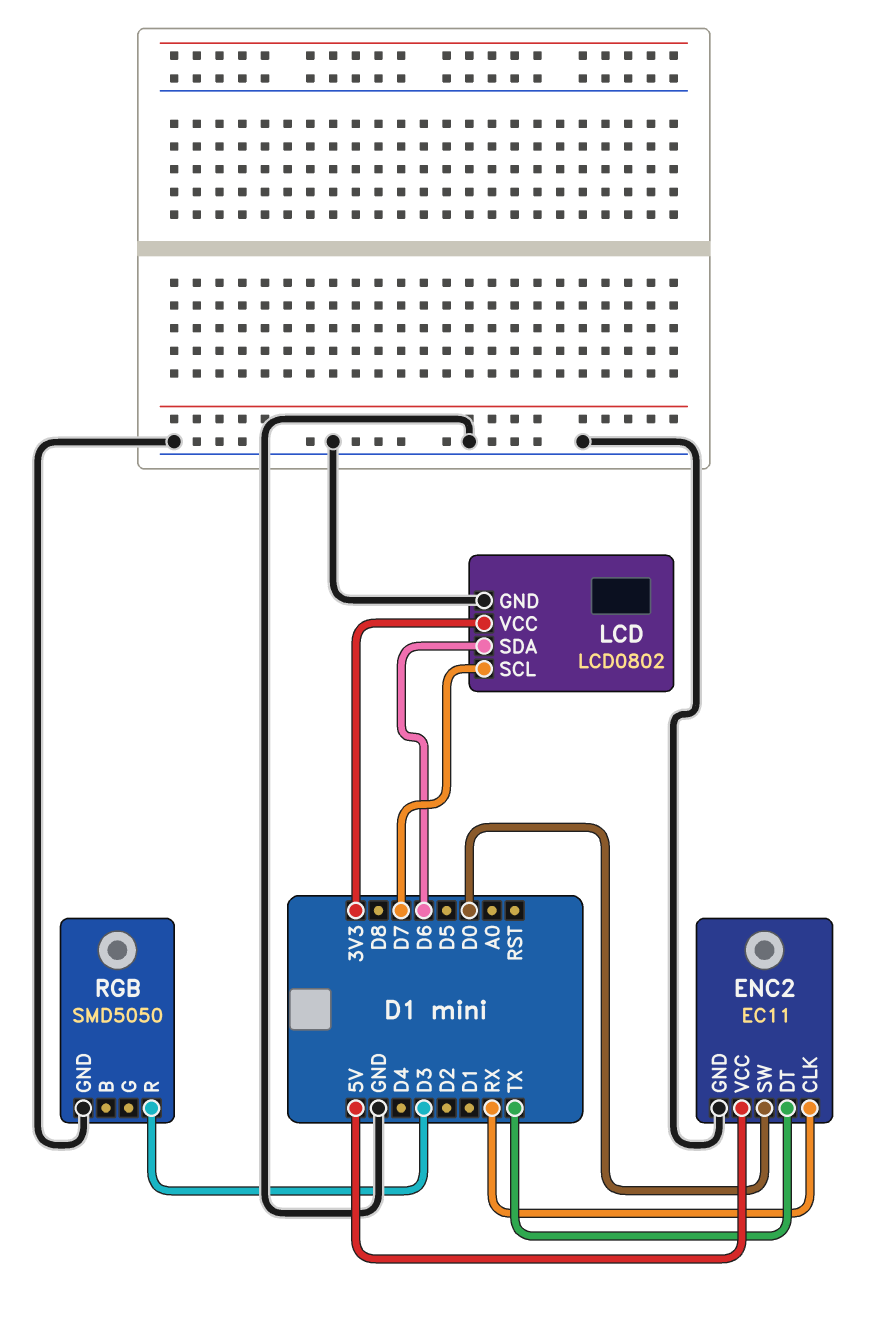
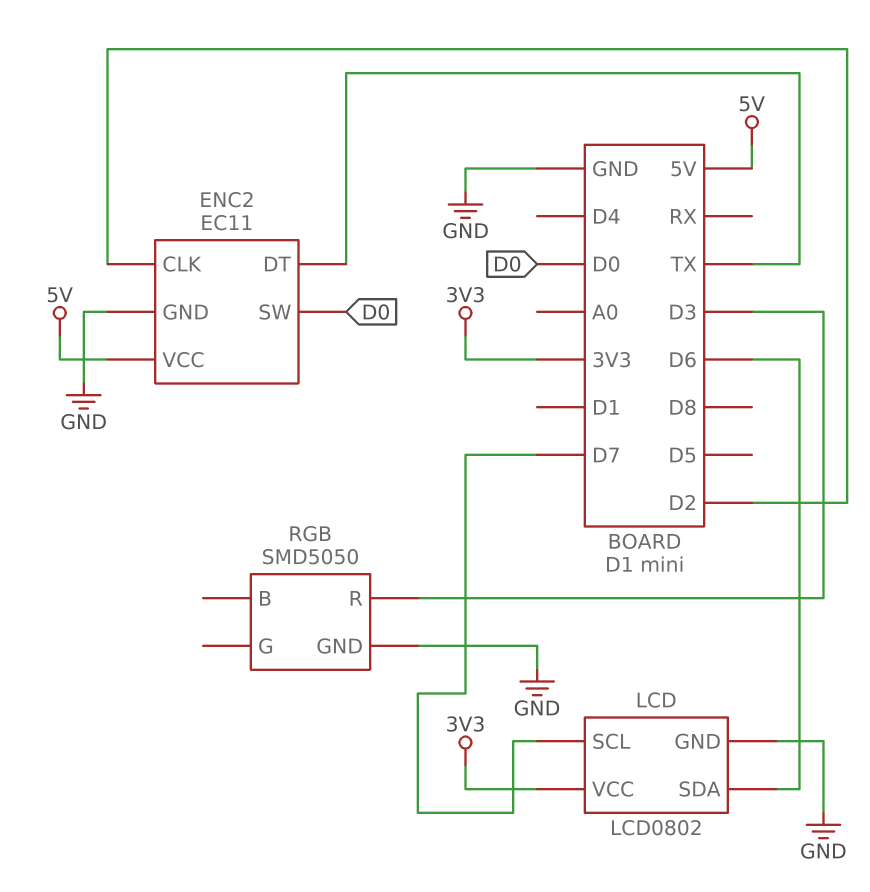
ENC2 pin CLK: RX -> D2

